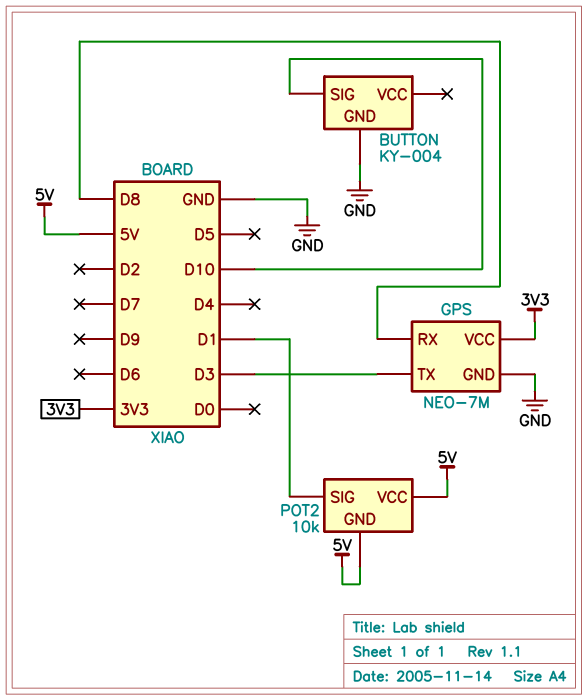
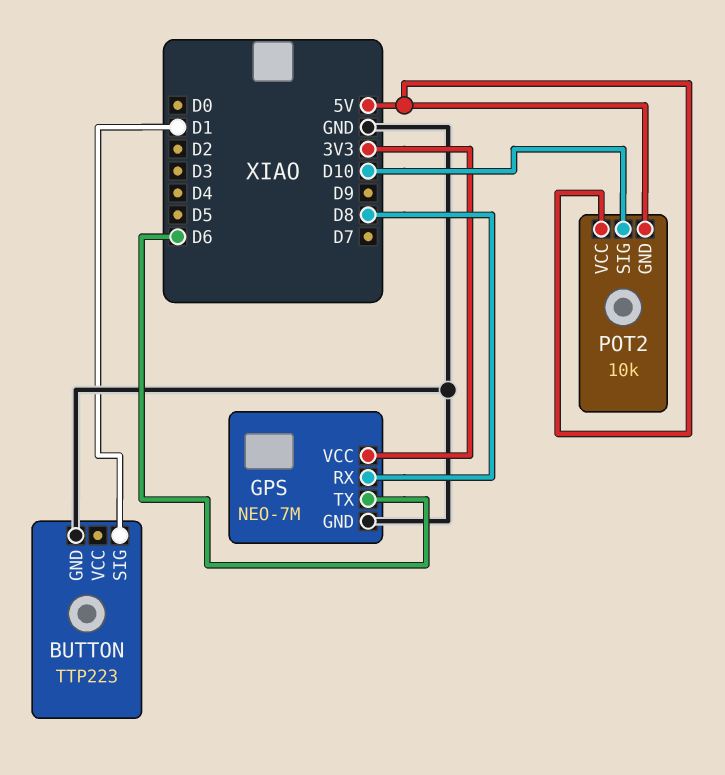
BUTTON: KY-004 -> TTP223
BUTTON pin SIG: D10 -> D1
GPS pin TX: D3 -> D6
POT2 pin SIG: D1 -> D10

